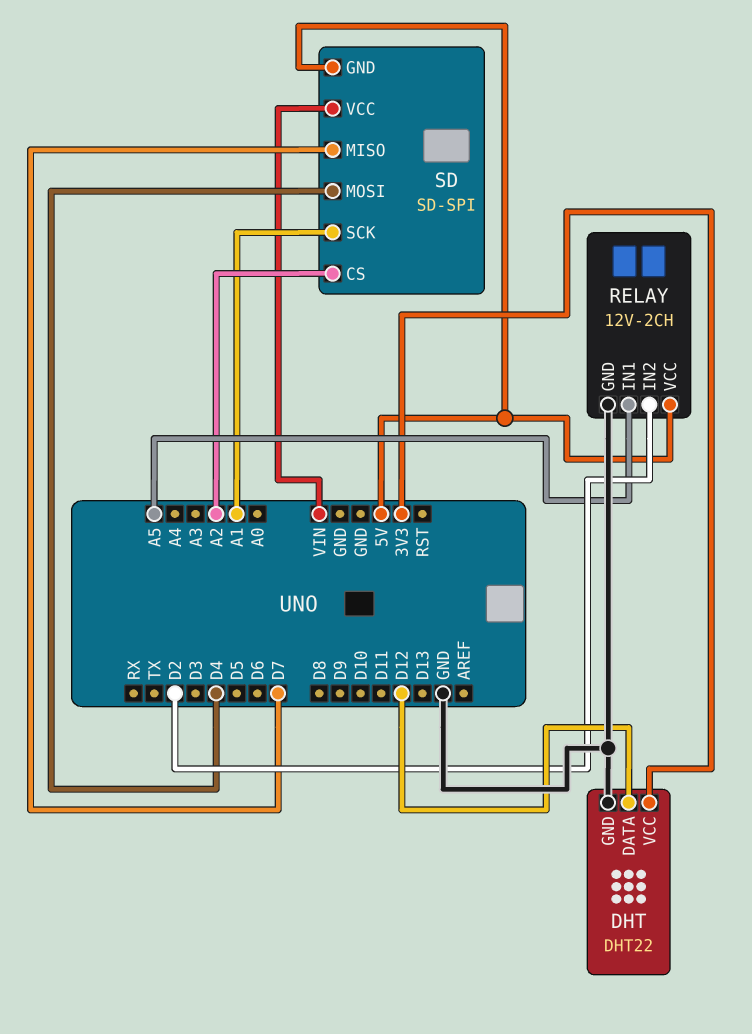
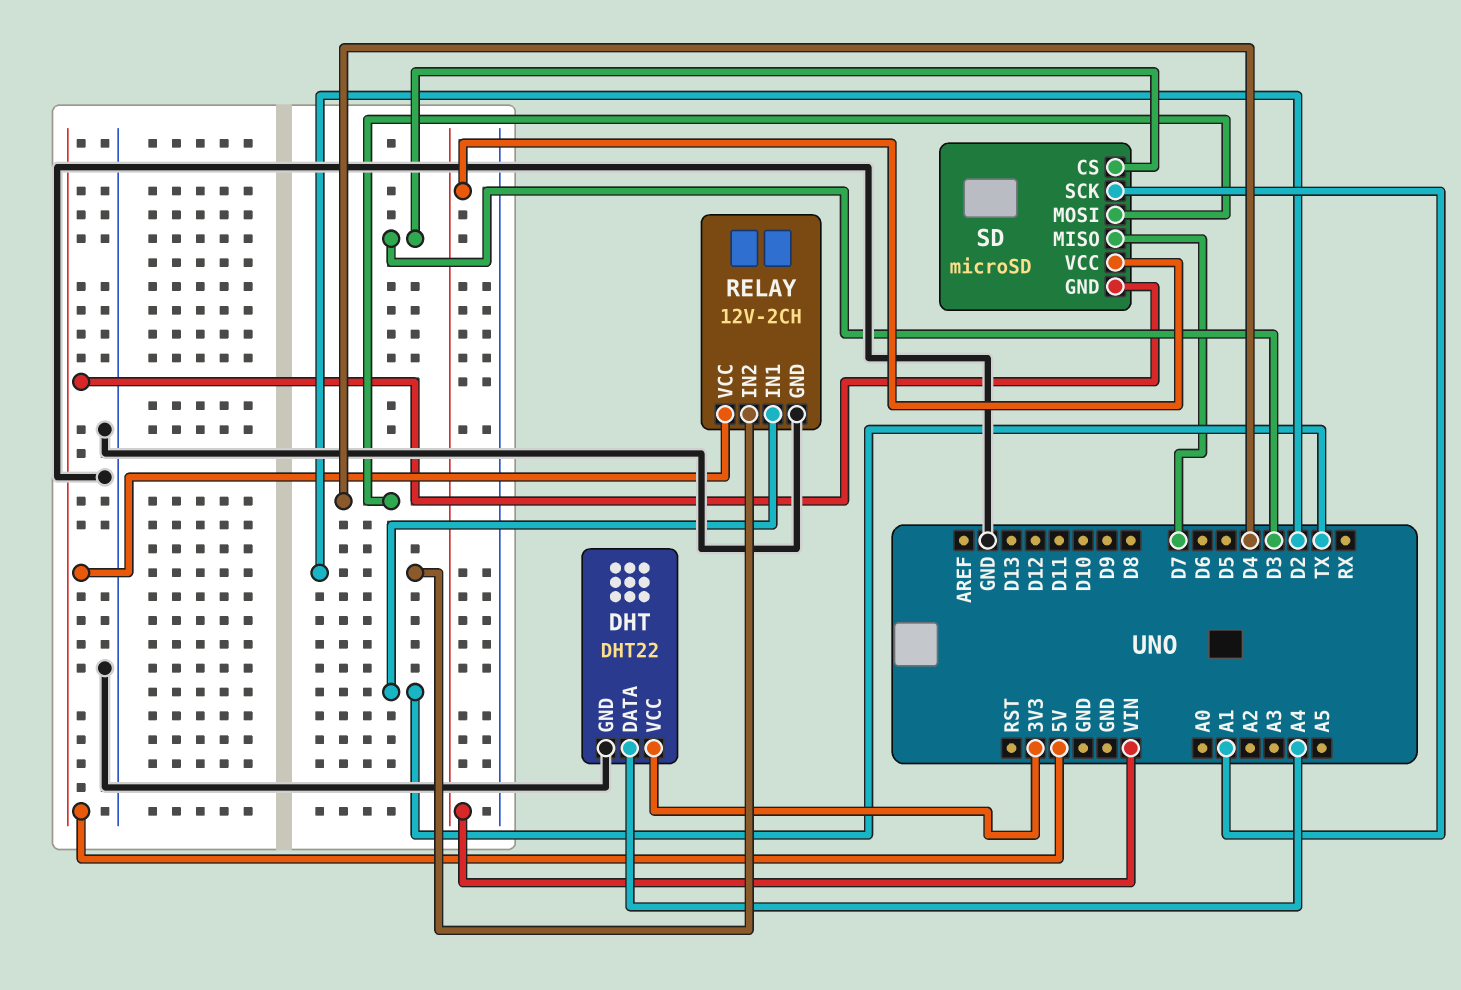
DHT pin DATA: D12 -> A4
RELAY pin IN1: A5 -> TX
SD: SD-SPI -> microSD
SD pin CS: A2 -> D3

